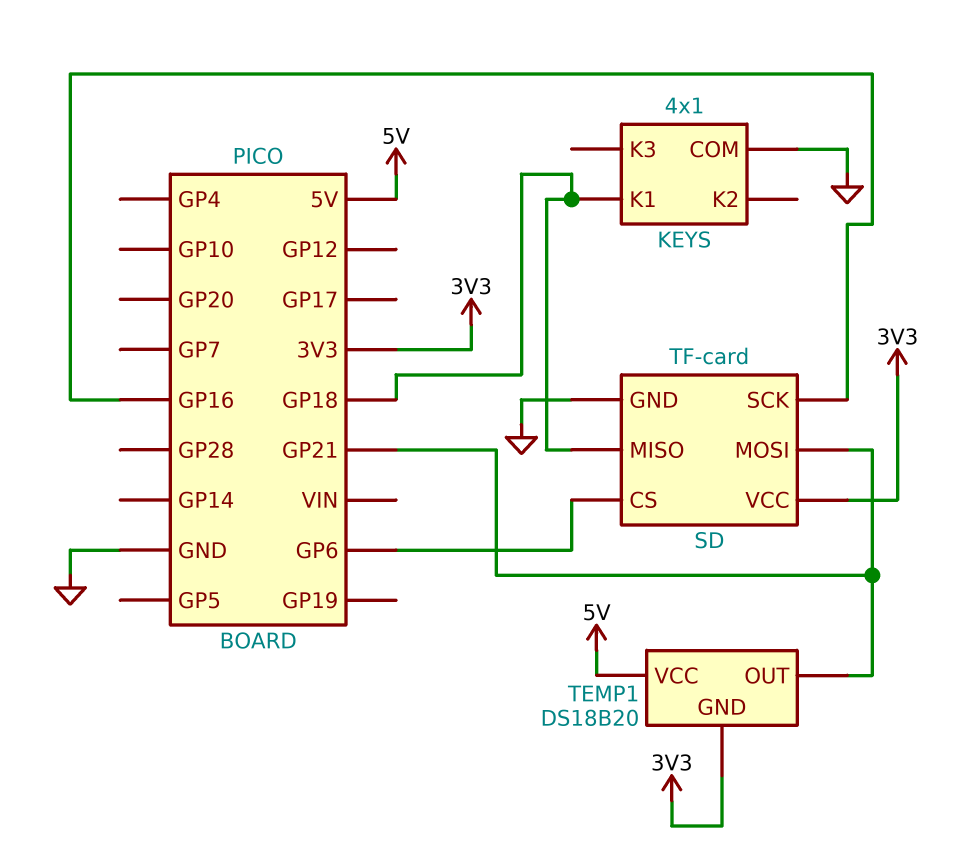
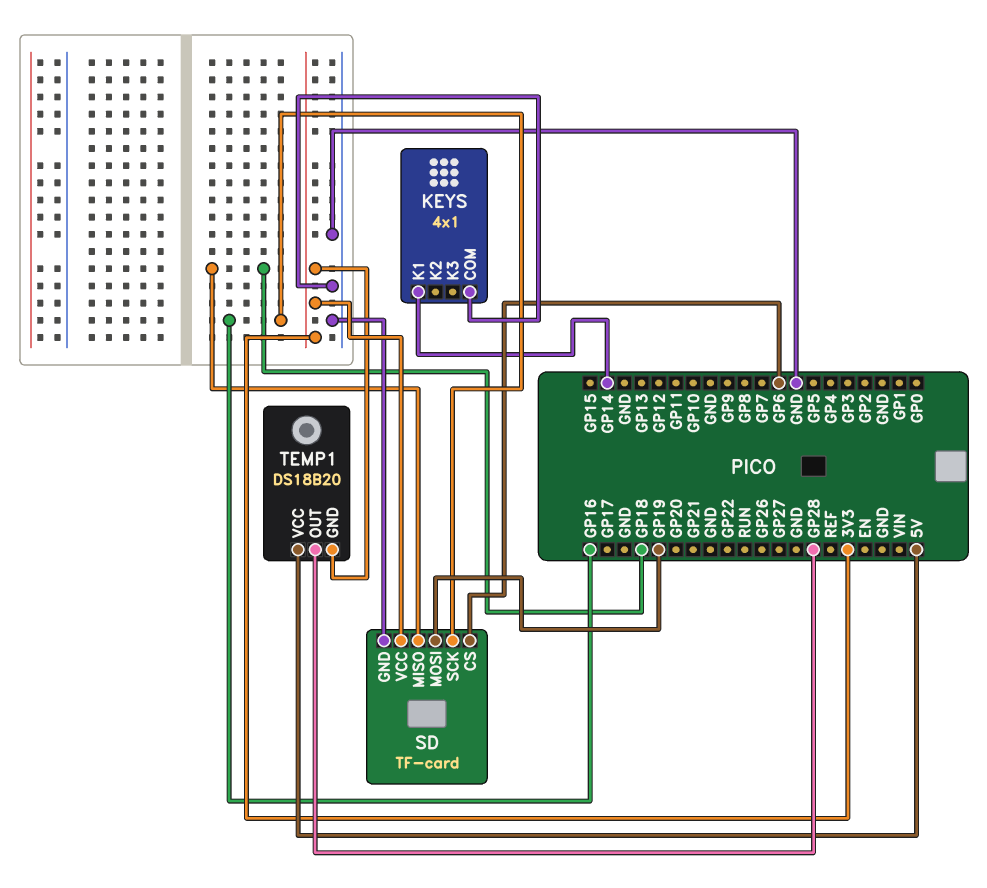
KEYS pin K1: GP18 -> GP14
SD pin MOSI: GP21 -> GP19
TEMP1 pin OUT: GP21 -> GP28

